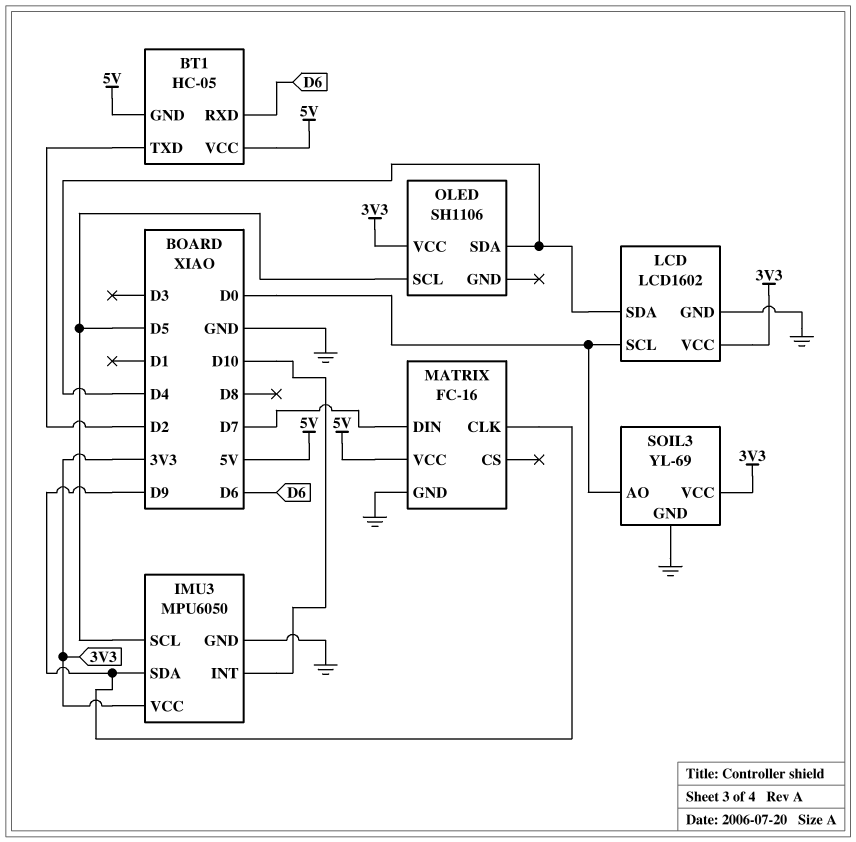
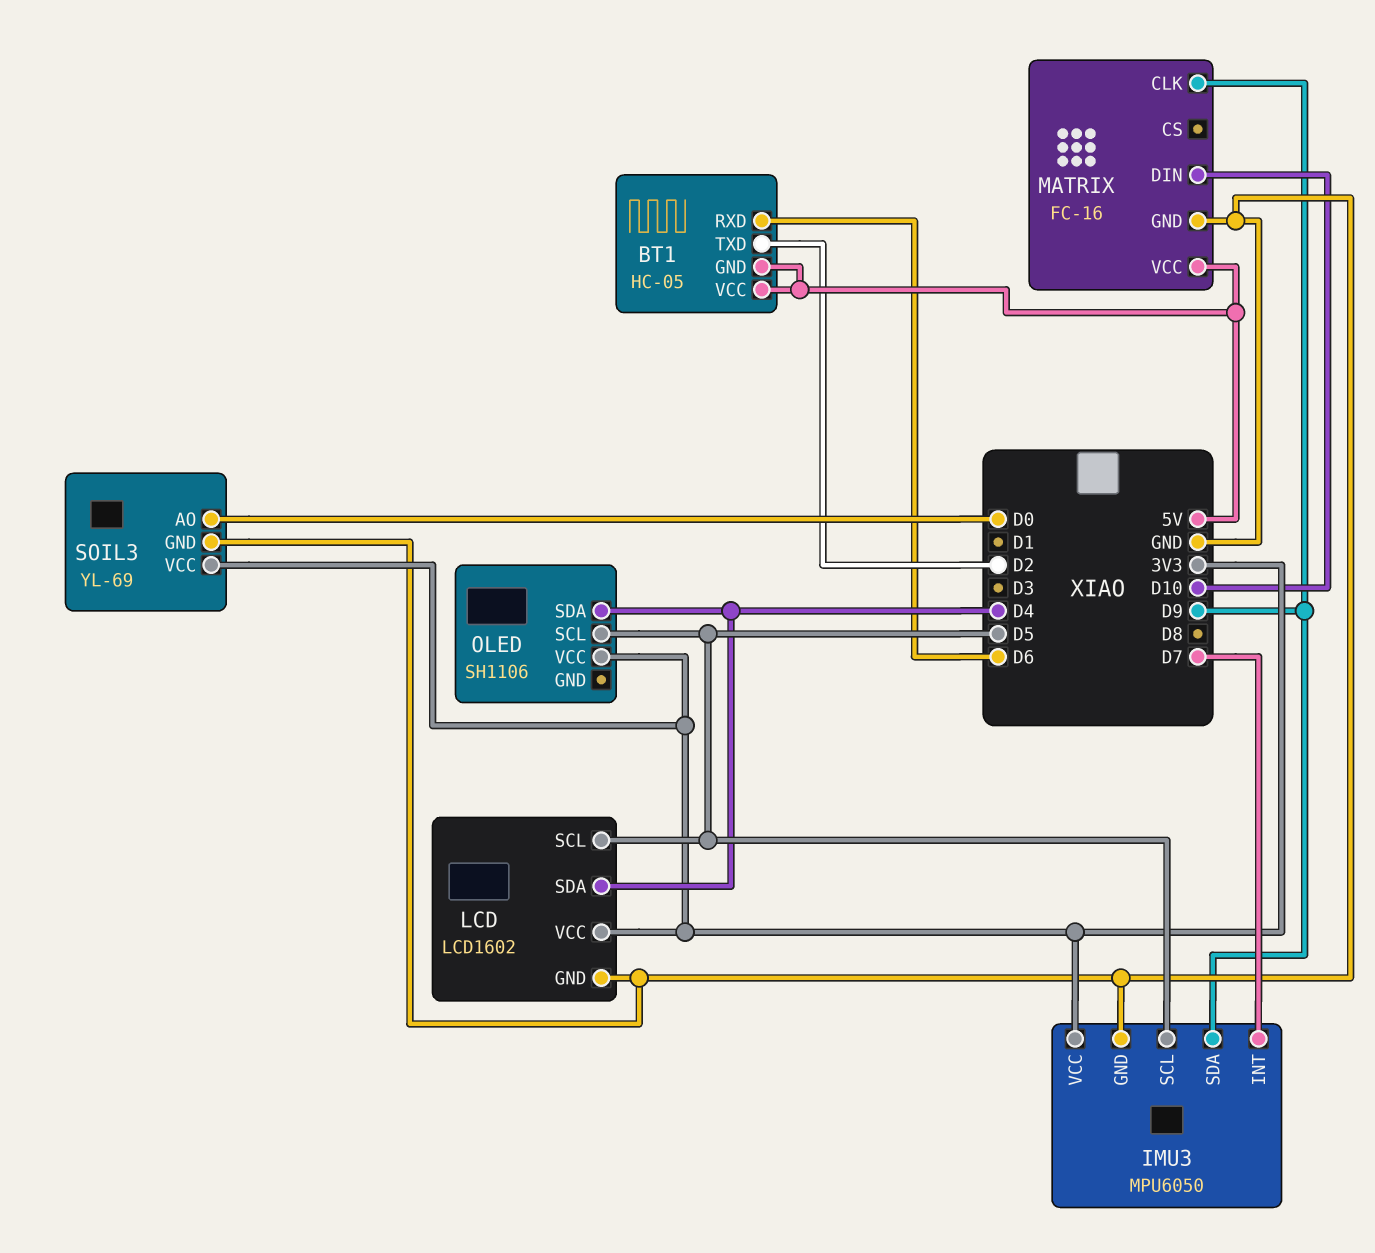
IMU3 pin INT: D10 -> D7
LCD pin SCL: D0 -> D5
MATRIX pin DIN: D7 -> D10

